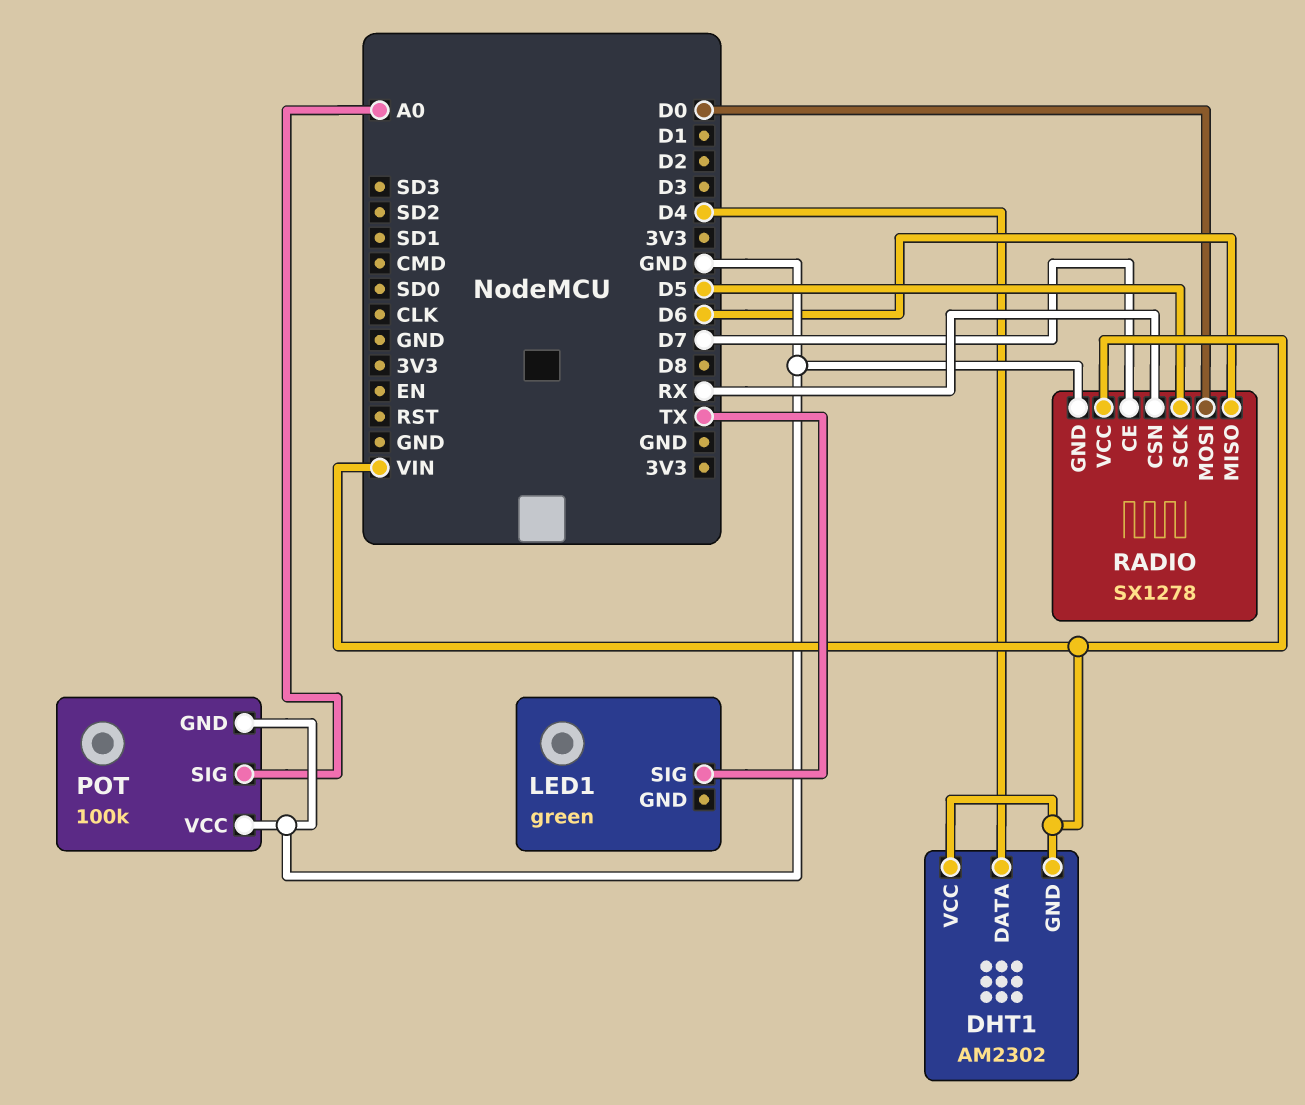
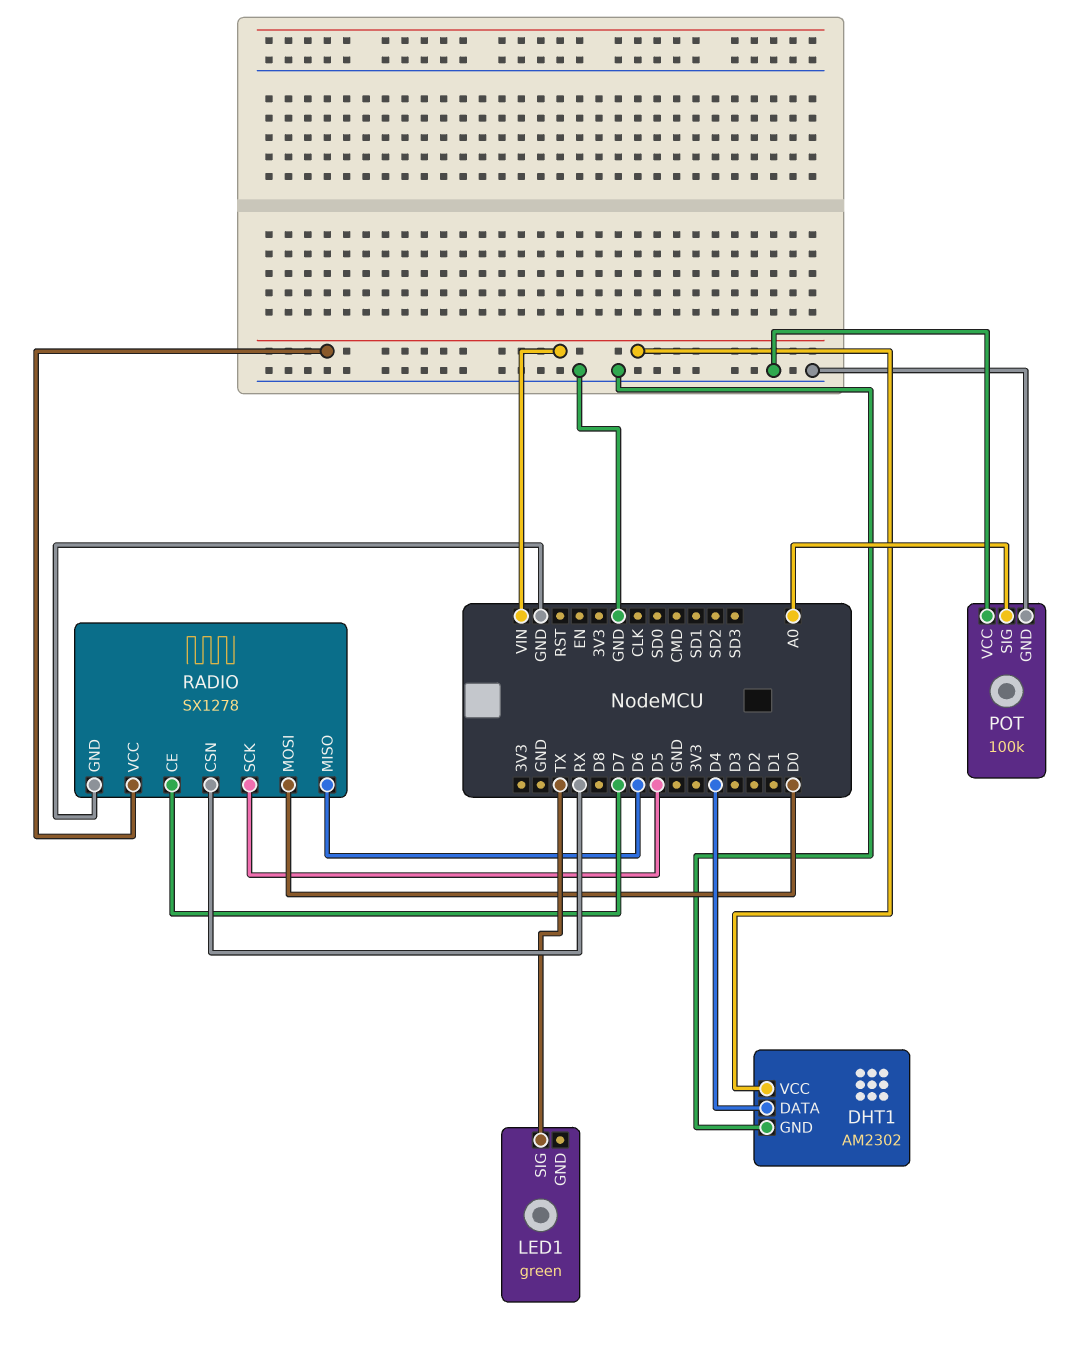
DHT1 pin GND: VIN -> GND

